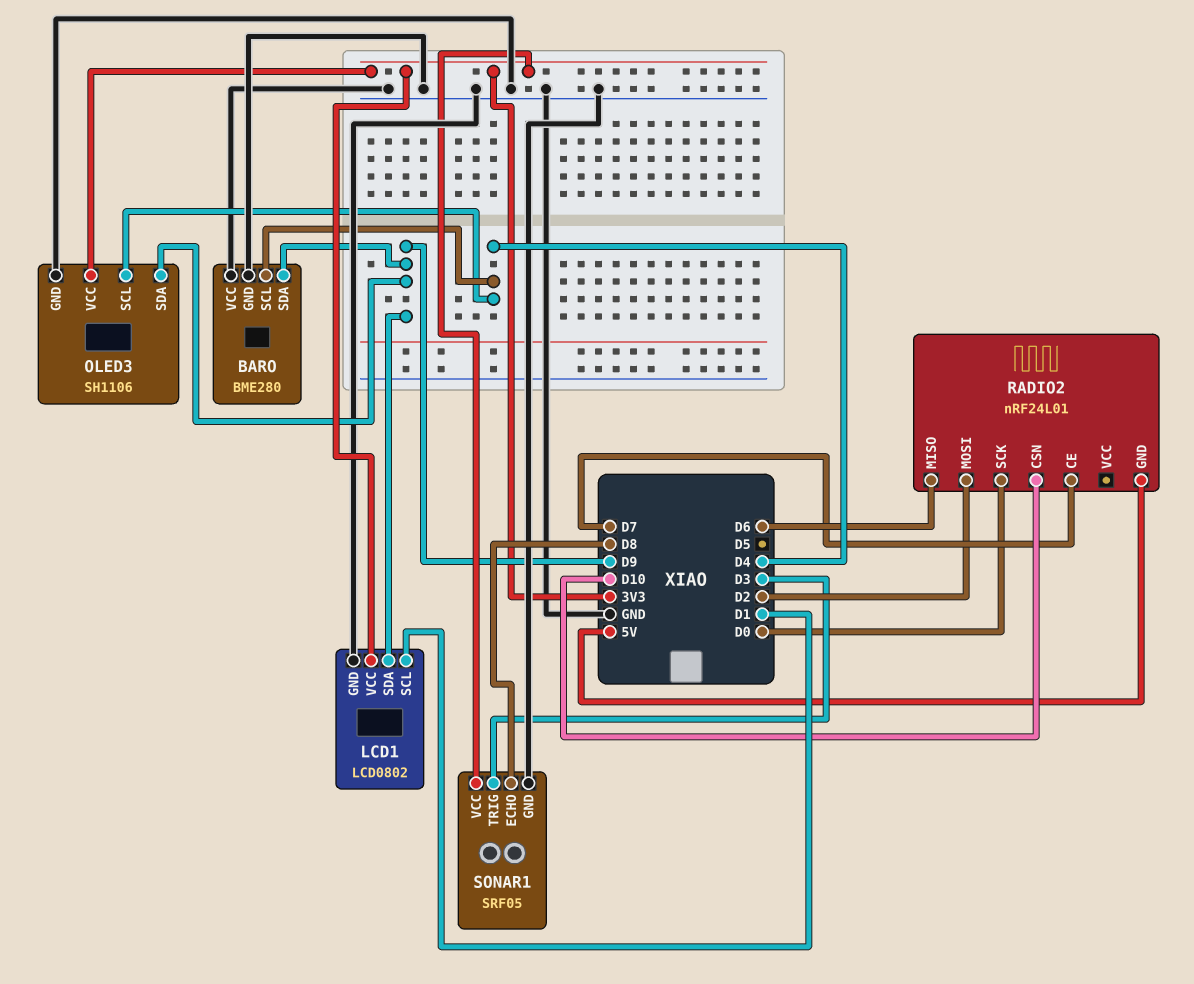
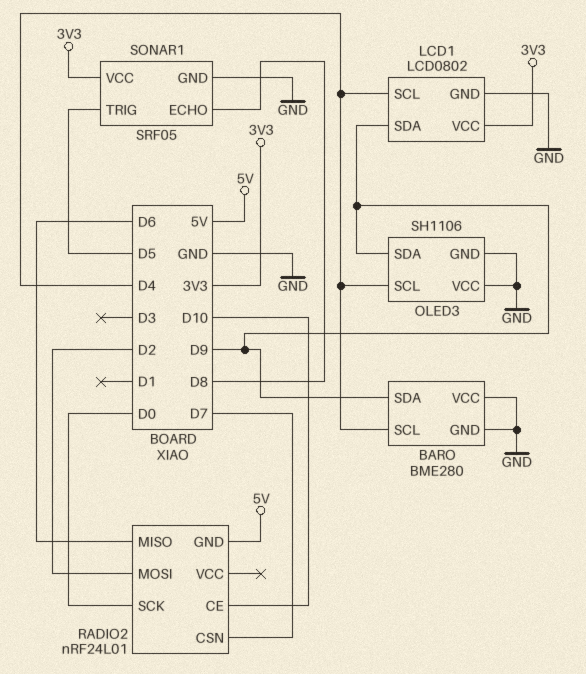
LCD1 pin SCL: D1 -> D4
OLED3 pin VCC: 3V3 -> GND
RADIO2 pin CE: D7 -> D10
RADIO2 pin CSN: D10 -> D7
SONAR1 pin TRIG: D3 -> D5

